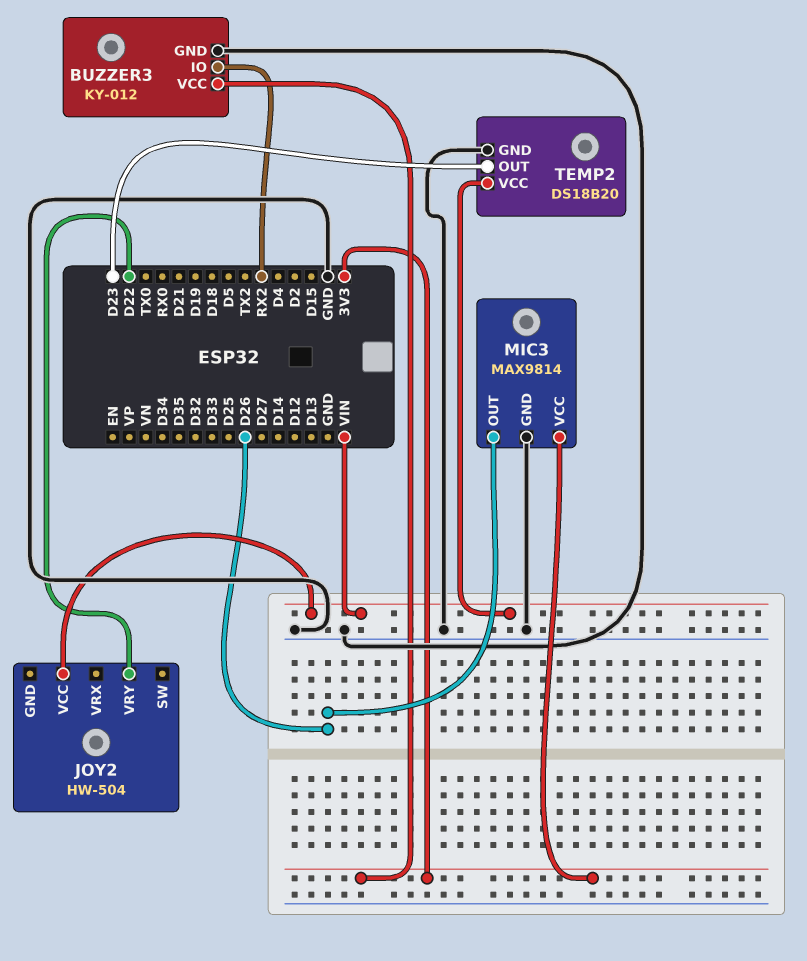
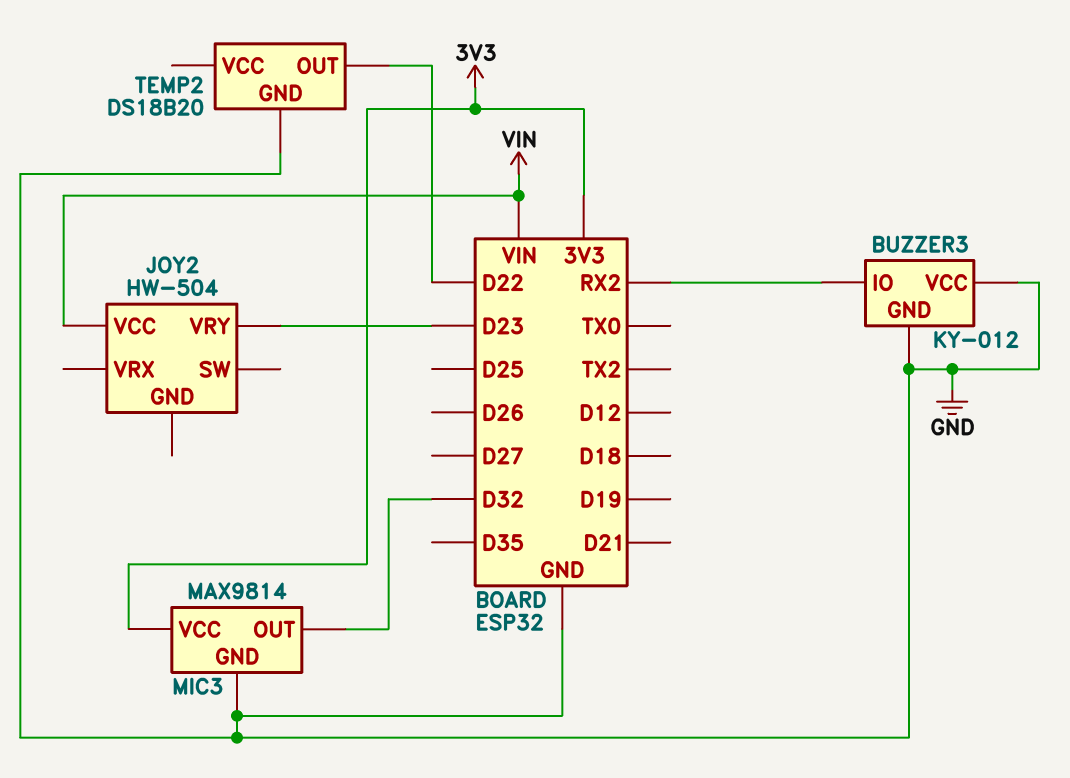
BUZZER3 pin VCC: 3V3 -> GND
JOY2 pin VRY: D22 -> D23
MIC3 pin OUT: D26 -> D32
TEMP2 pin OUT: D23 -> D22
TEMP2 pin VCC: VIN -> none

